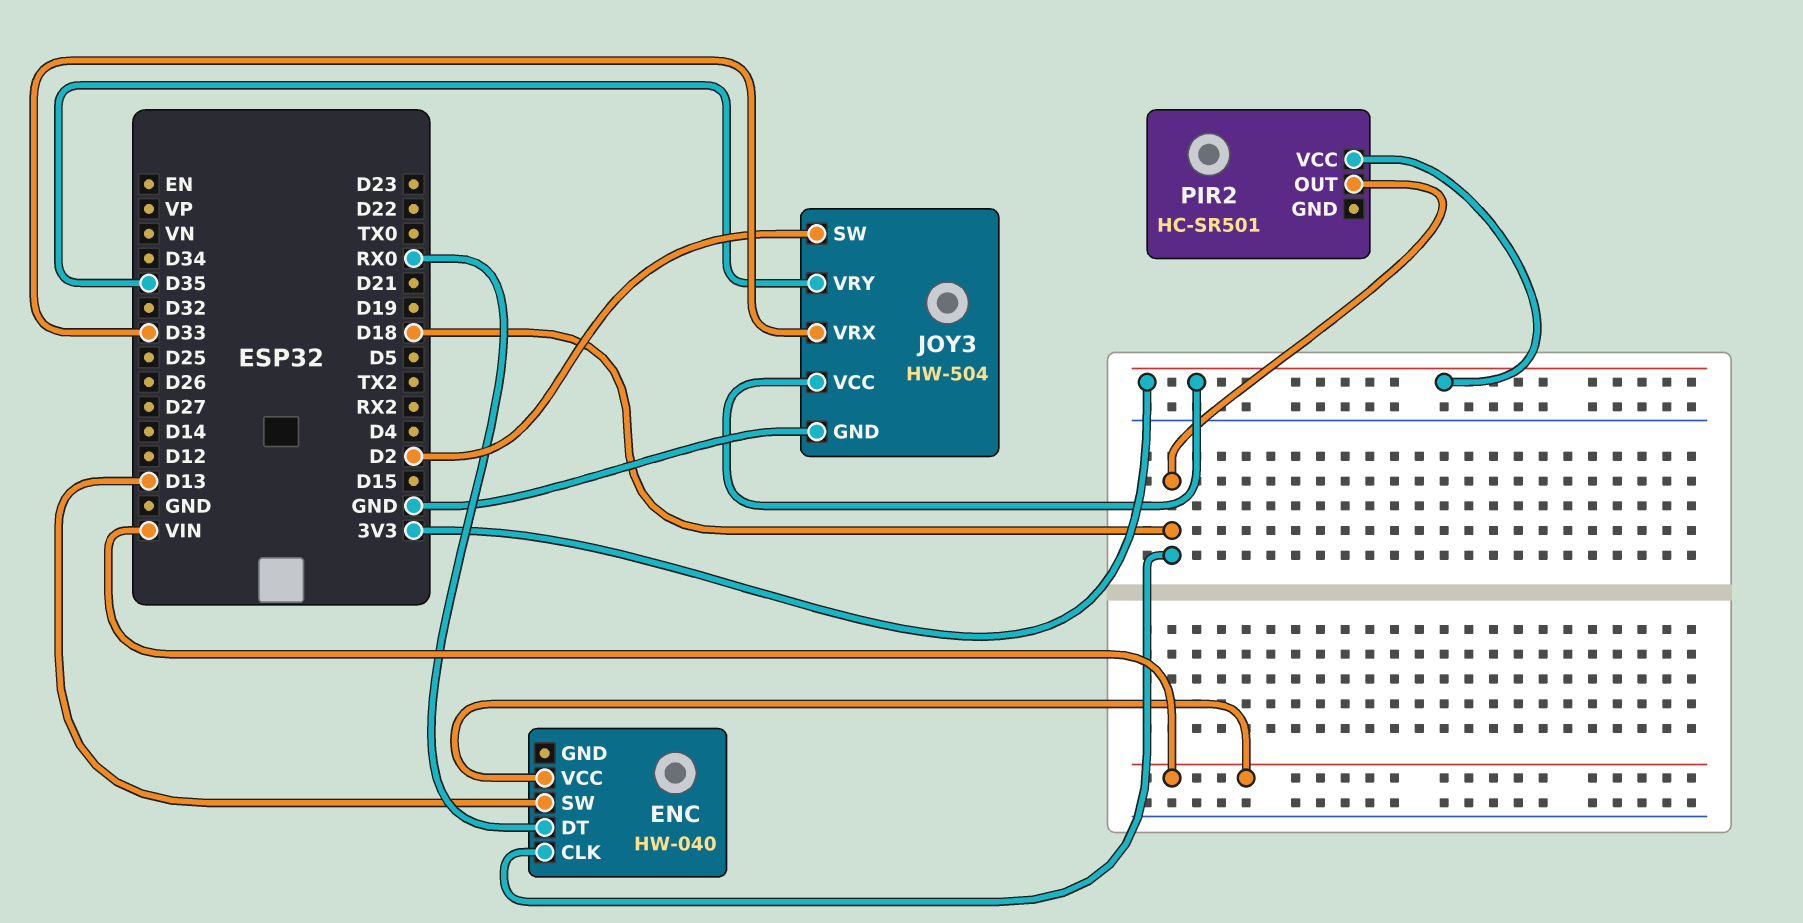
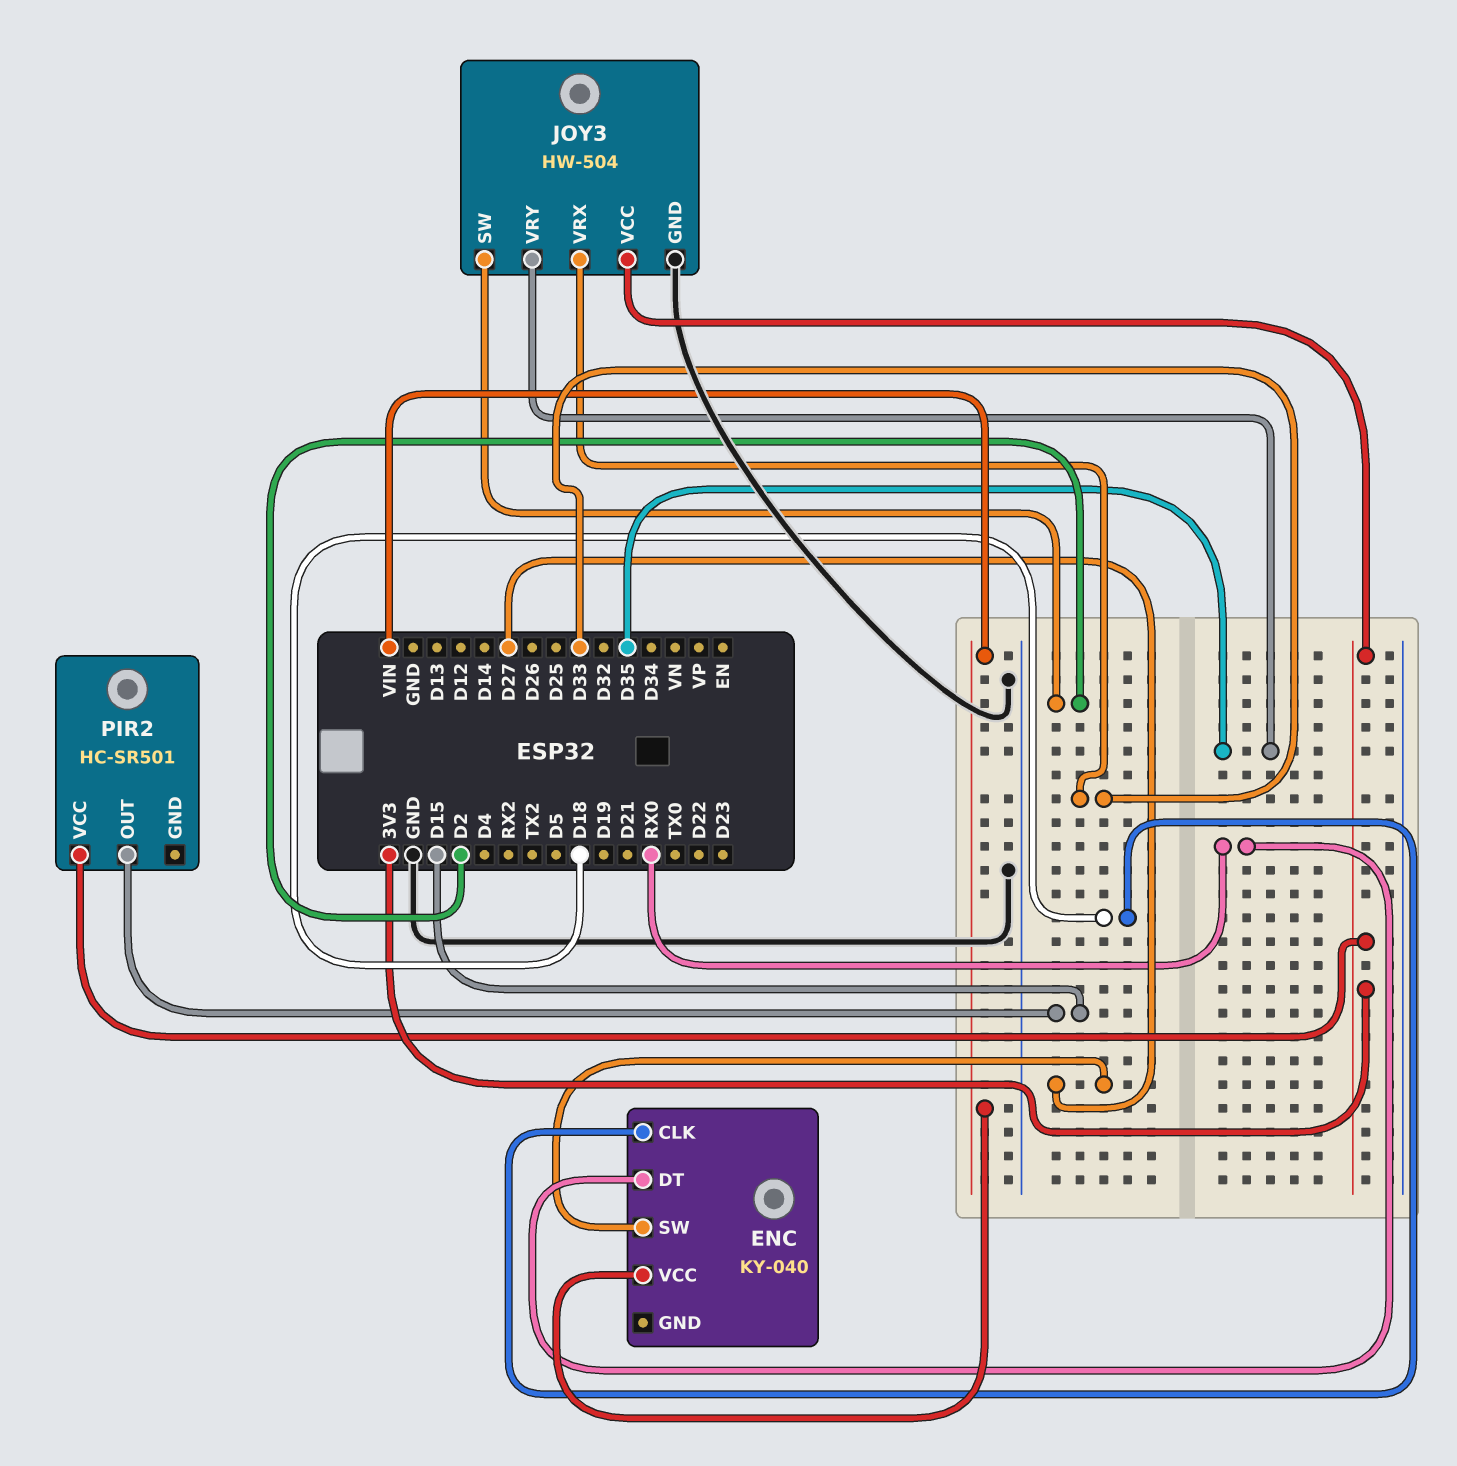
ENC: HW-040 -> KY-040
ENC pin SW: D13 -> D27
PIR2 pin OUT: D18 -> D15

